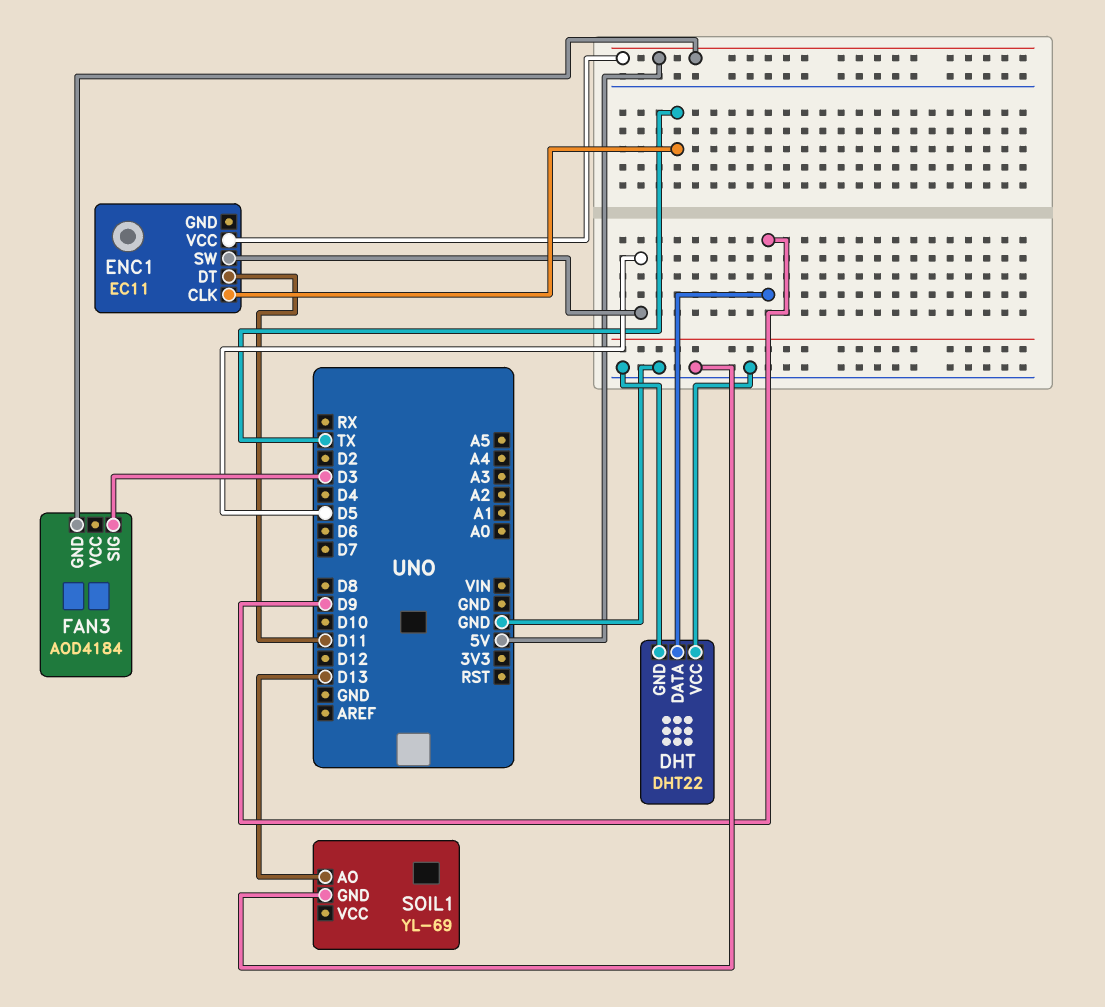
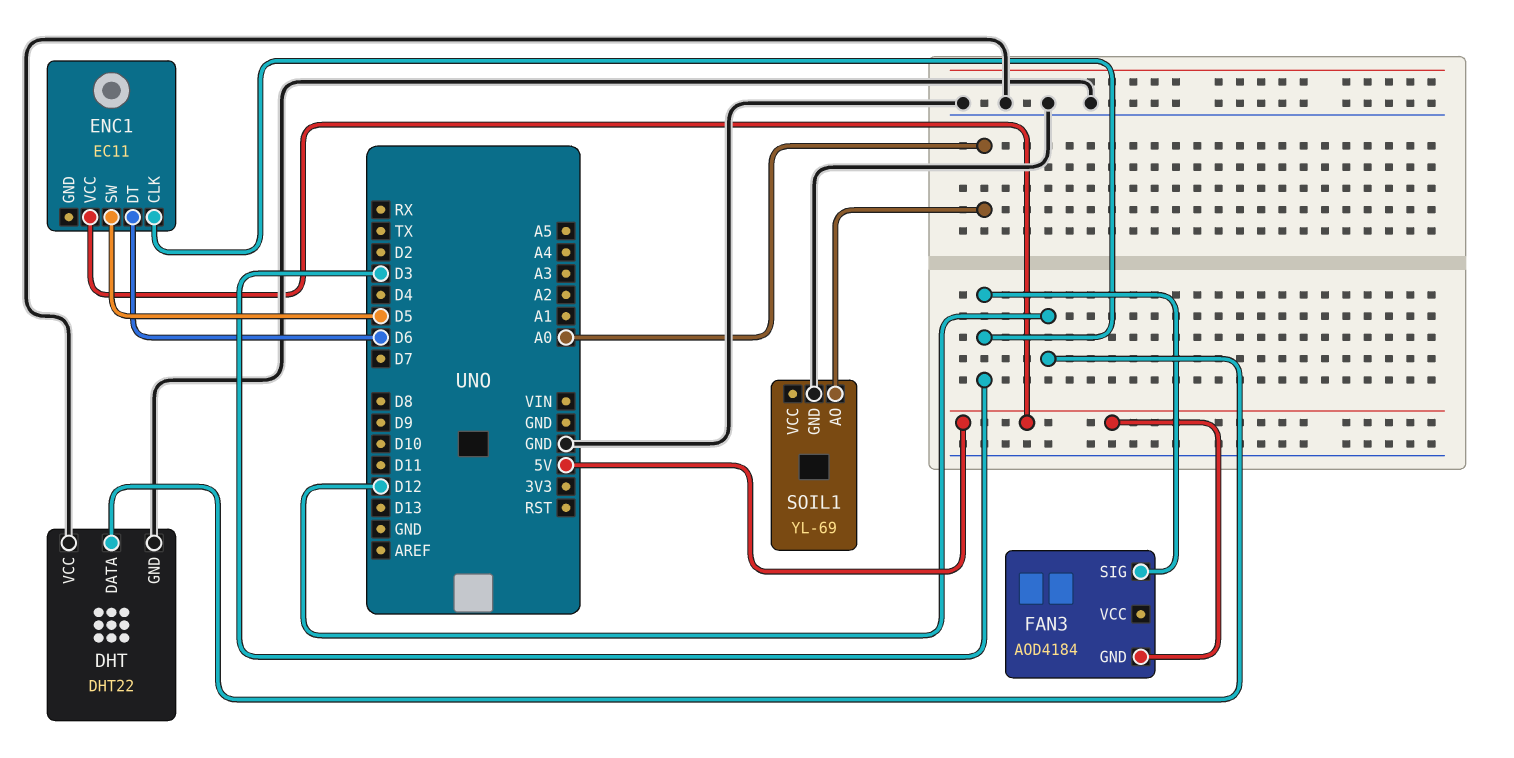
DHT pin DATA: D9 -> D12
ENC1 pin CLK: TX -> D3
ENC1 pin DT: D11 -> D6
SOIL1 pin AO: D13 -> A0

